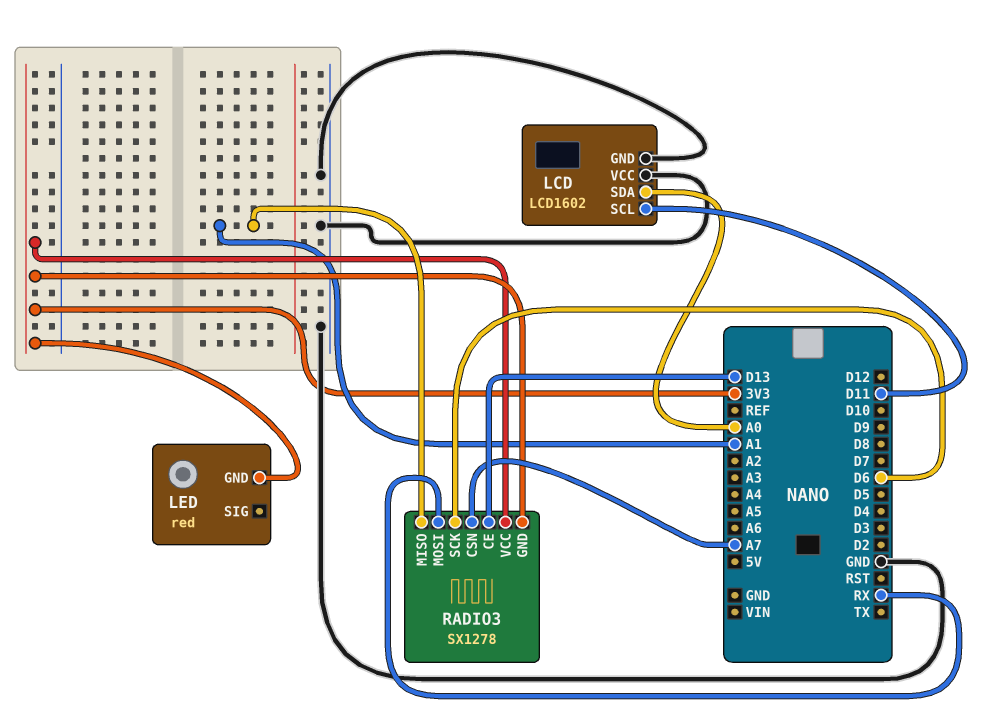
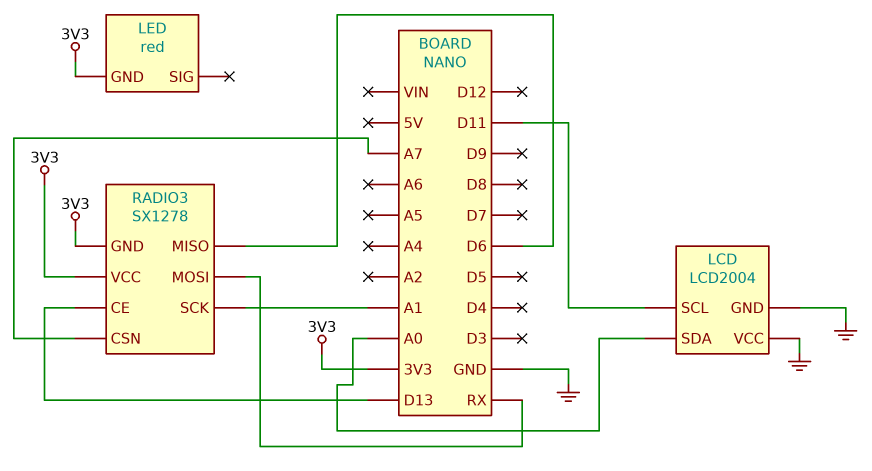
LCD: LCD1602 -> LCD2004
RADIO3 pin MISO: A1 -> D6
RADIO3 pin SCK: D6 -> A1

